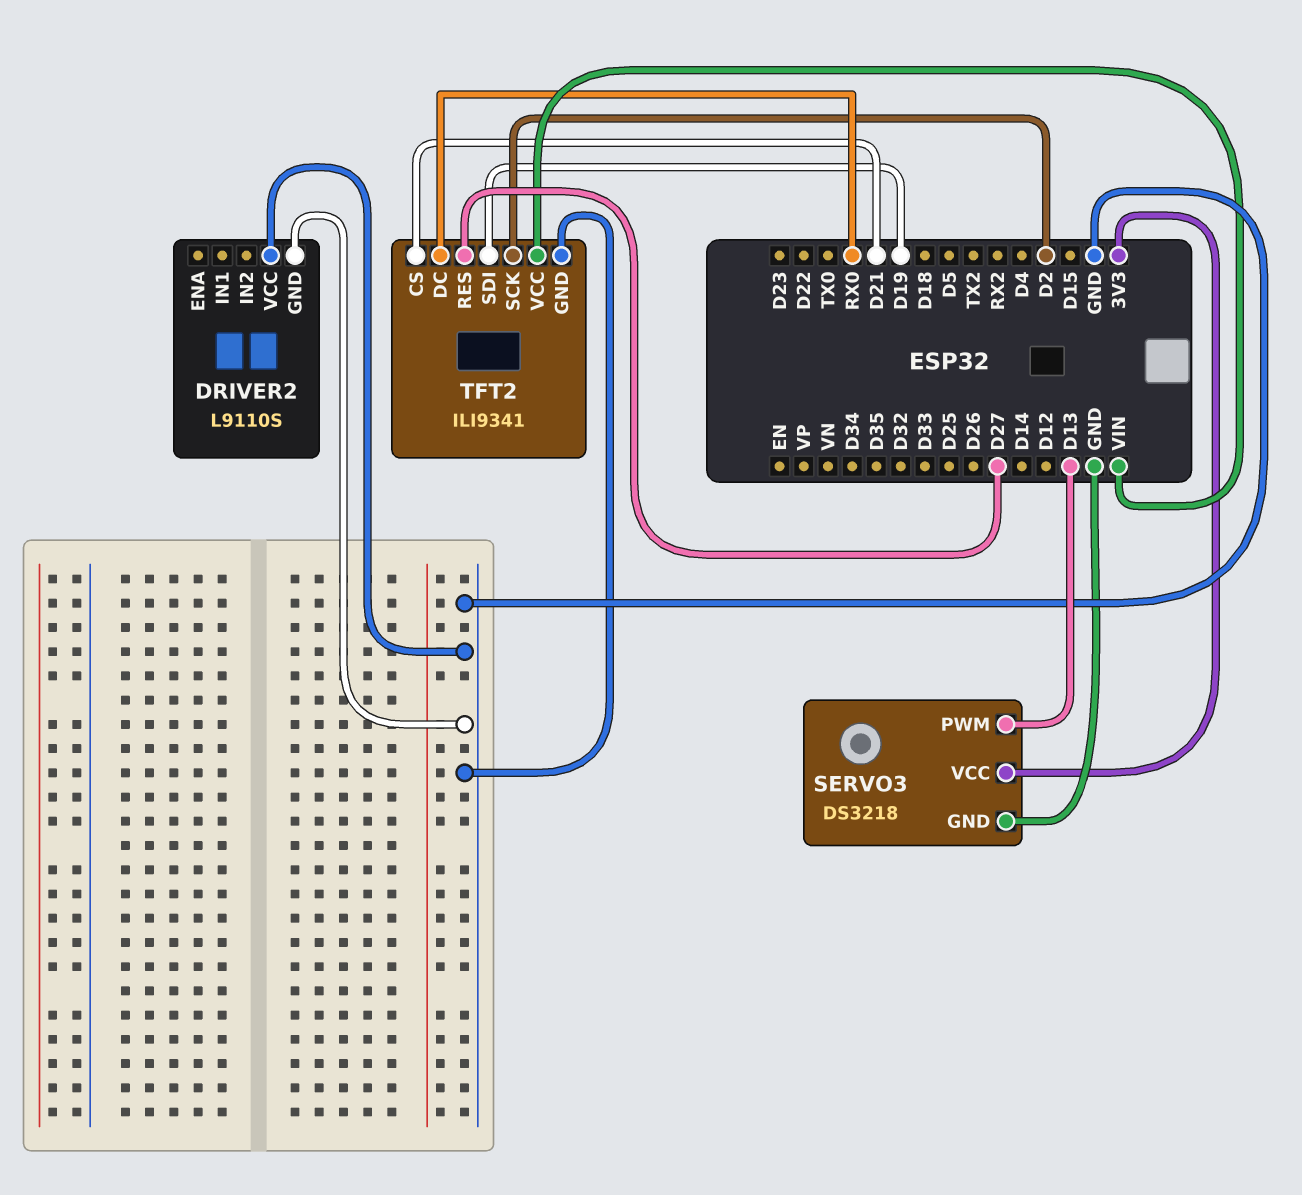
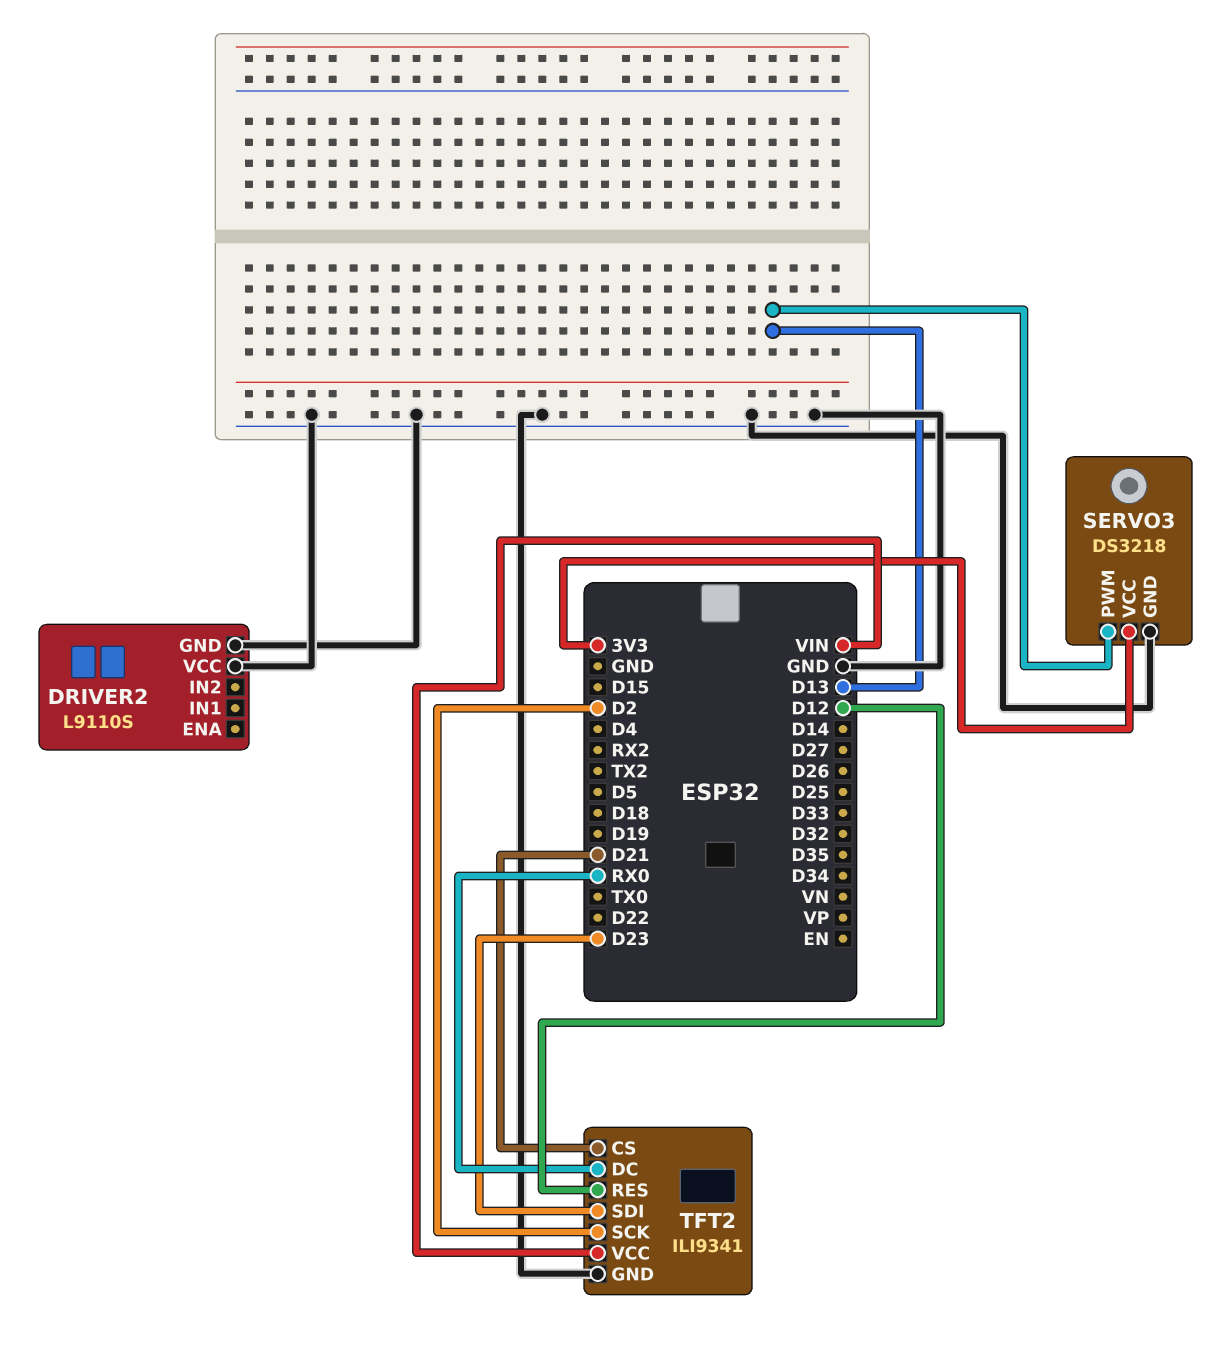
TFT2 pin RES: D27 -> D12
TFT2 pin SDI: D19 -> D23

